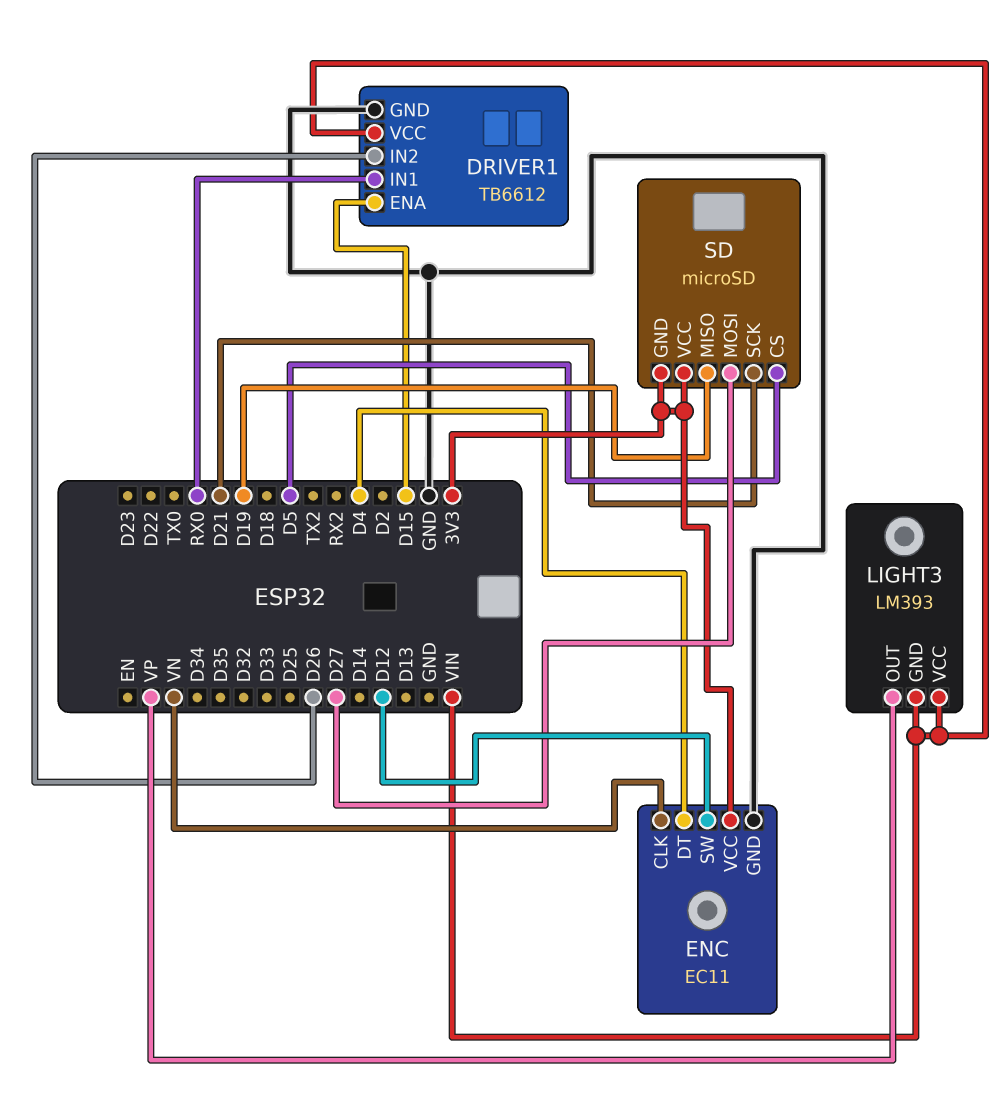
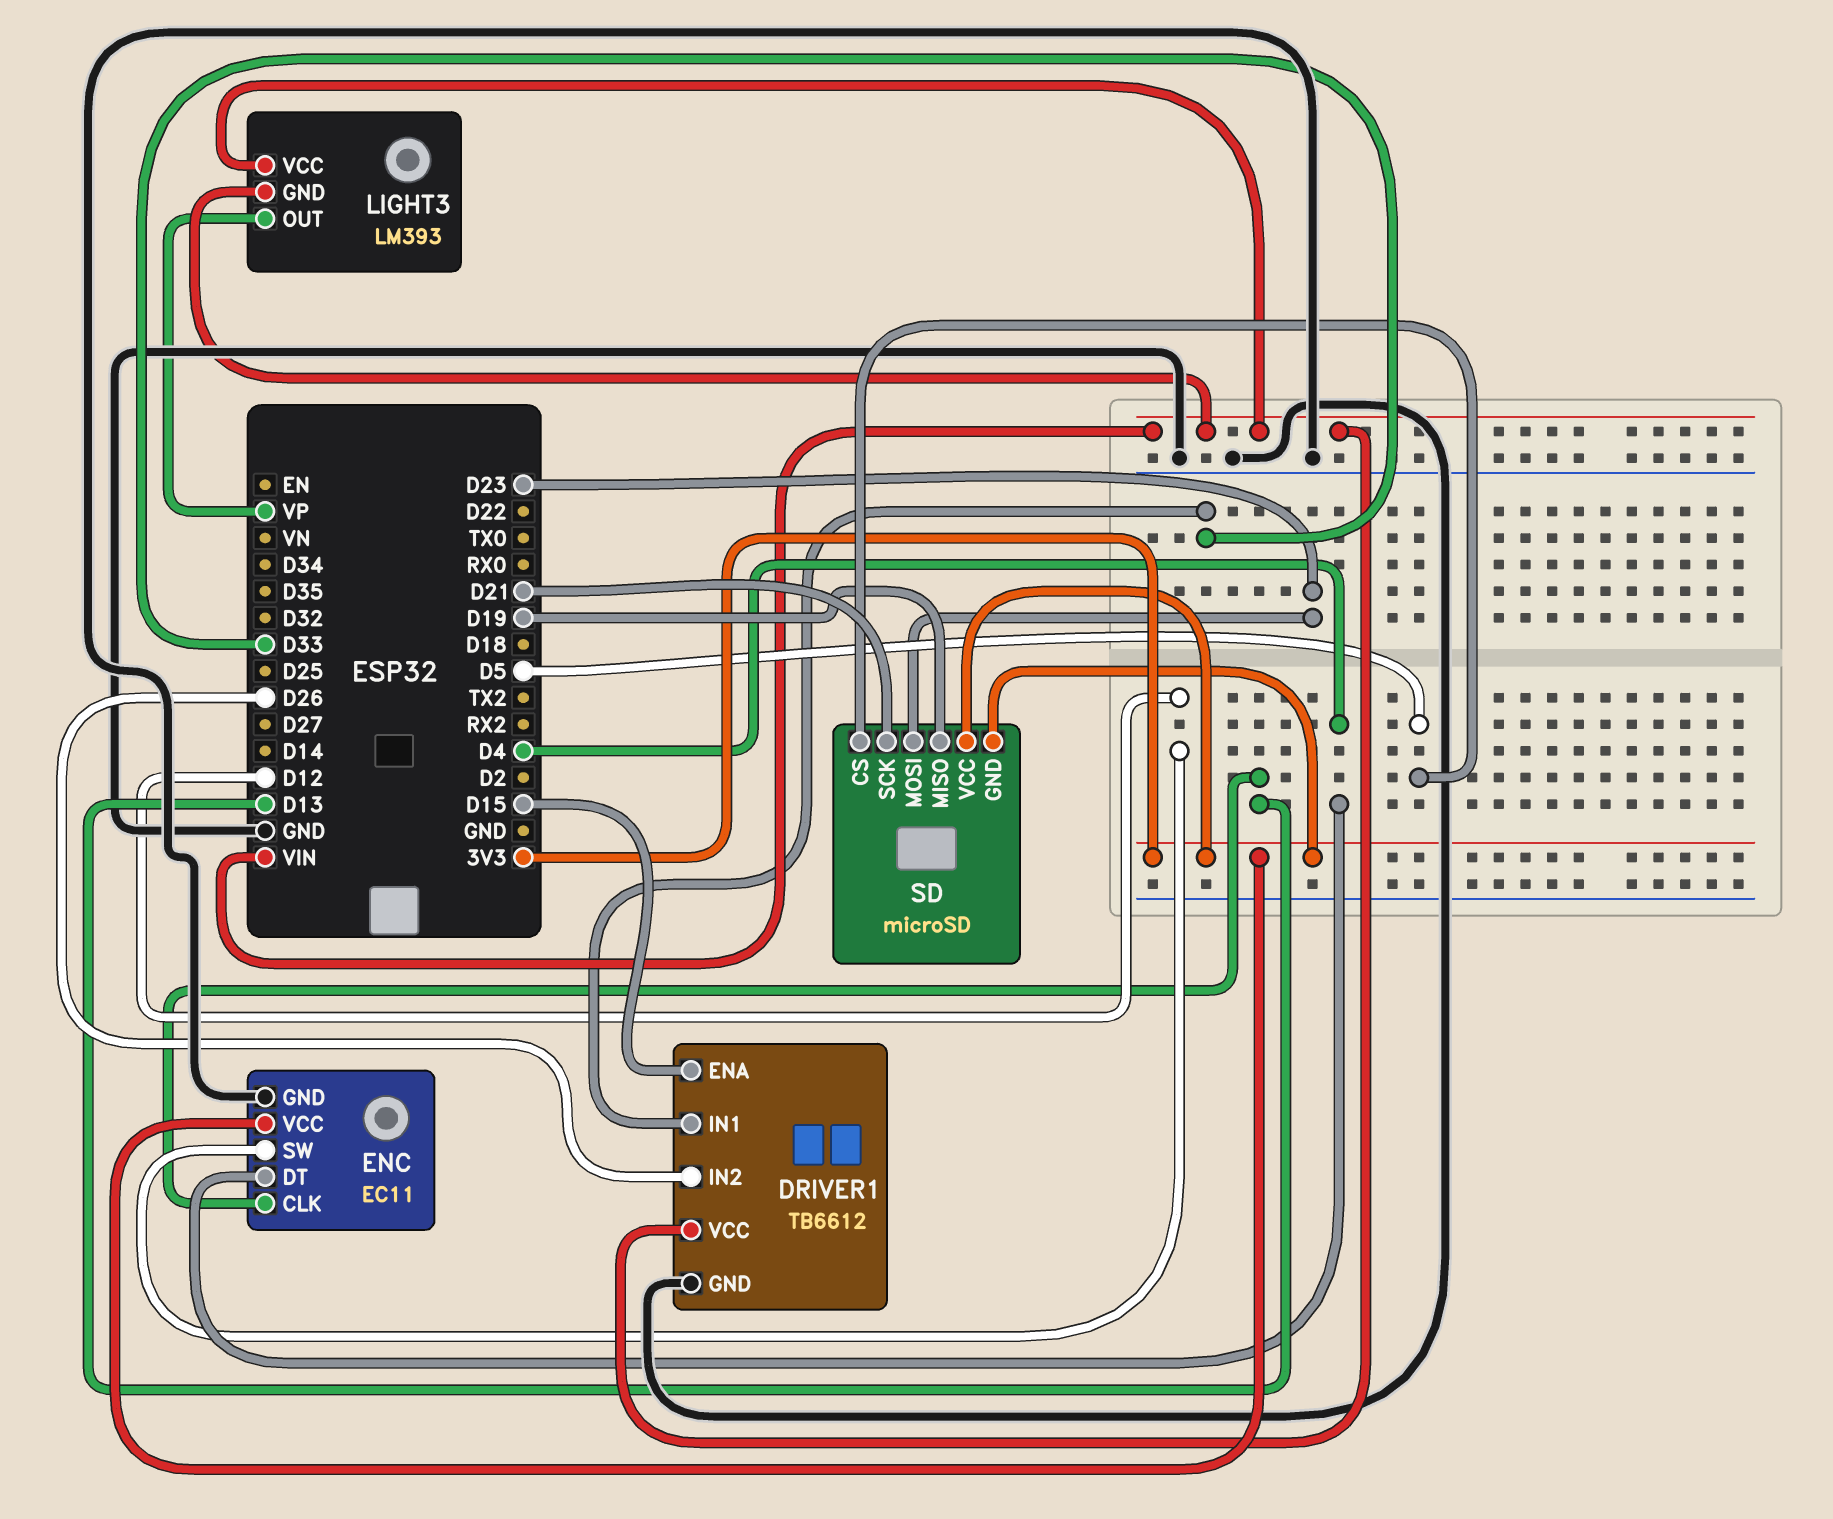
DRIVER1 pin IN1: RX0 -> D33
ENC pin CLK: VN -> D13
SD pin MOSI: D27 -> D23

